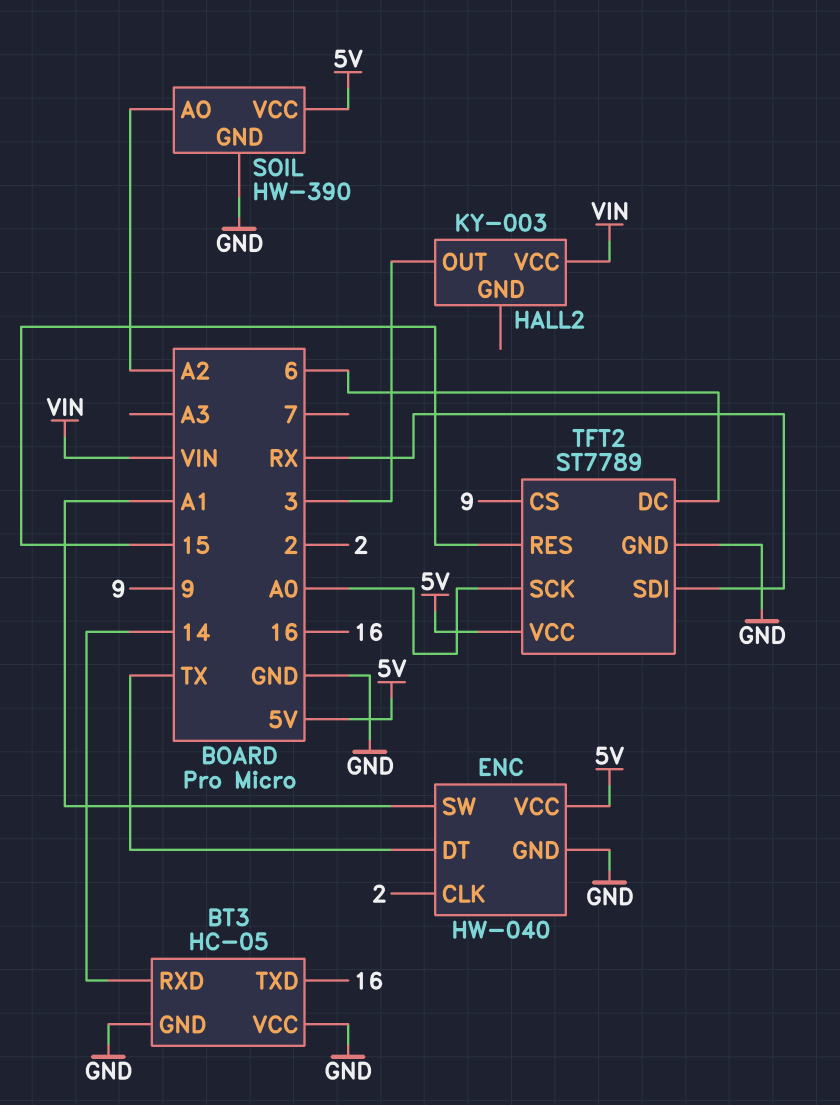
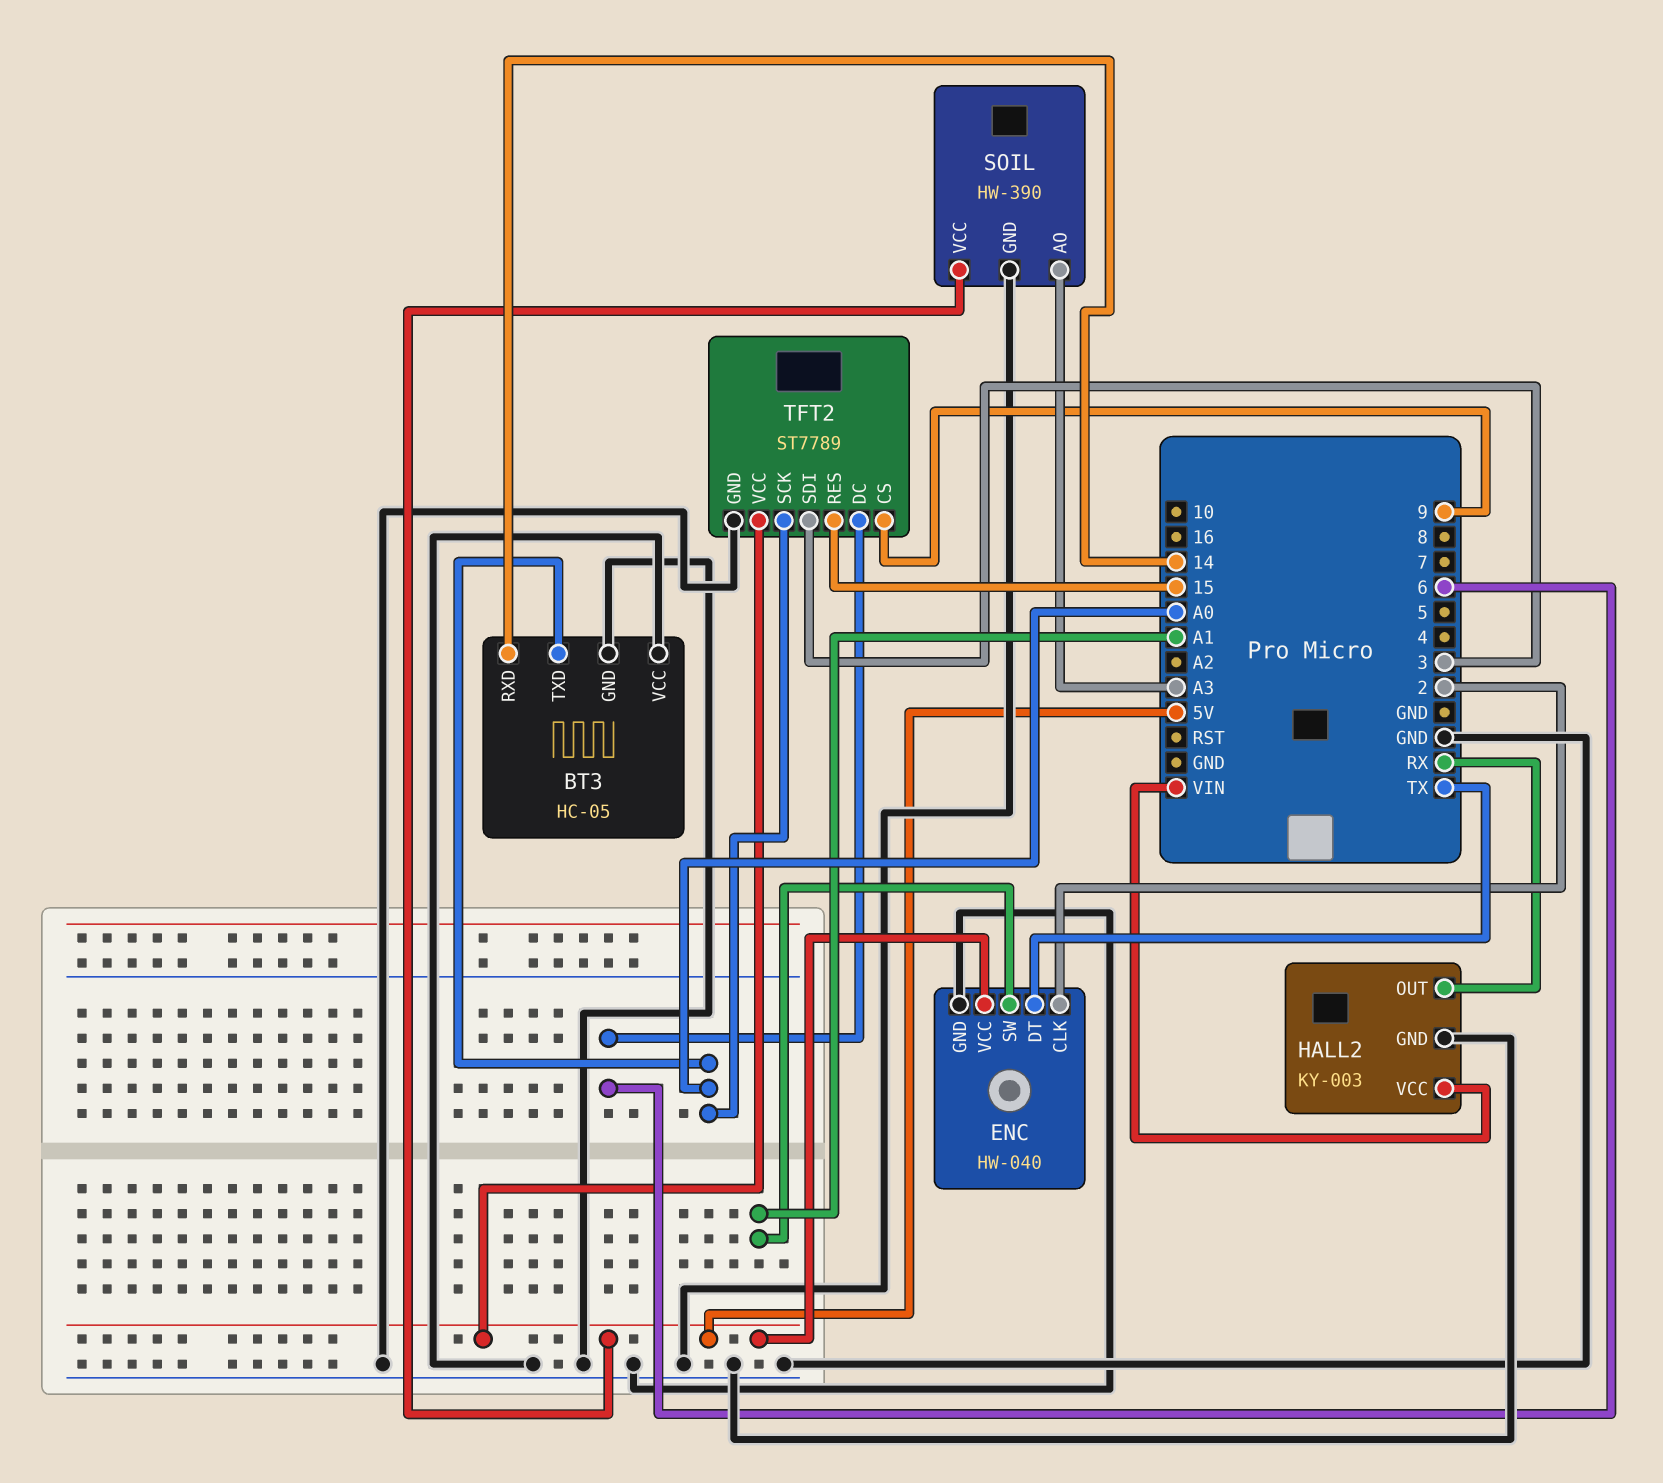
BT3 pin TXD: 16 -> A0
HALL2 pin GND: none -> GND
HALL2 pin OUT: 3 -> RX
SOIL pin AO: A2 -> A3
TFT2 pin SDI: RX -> 3

